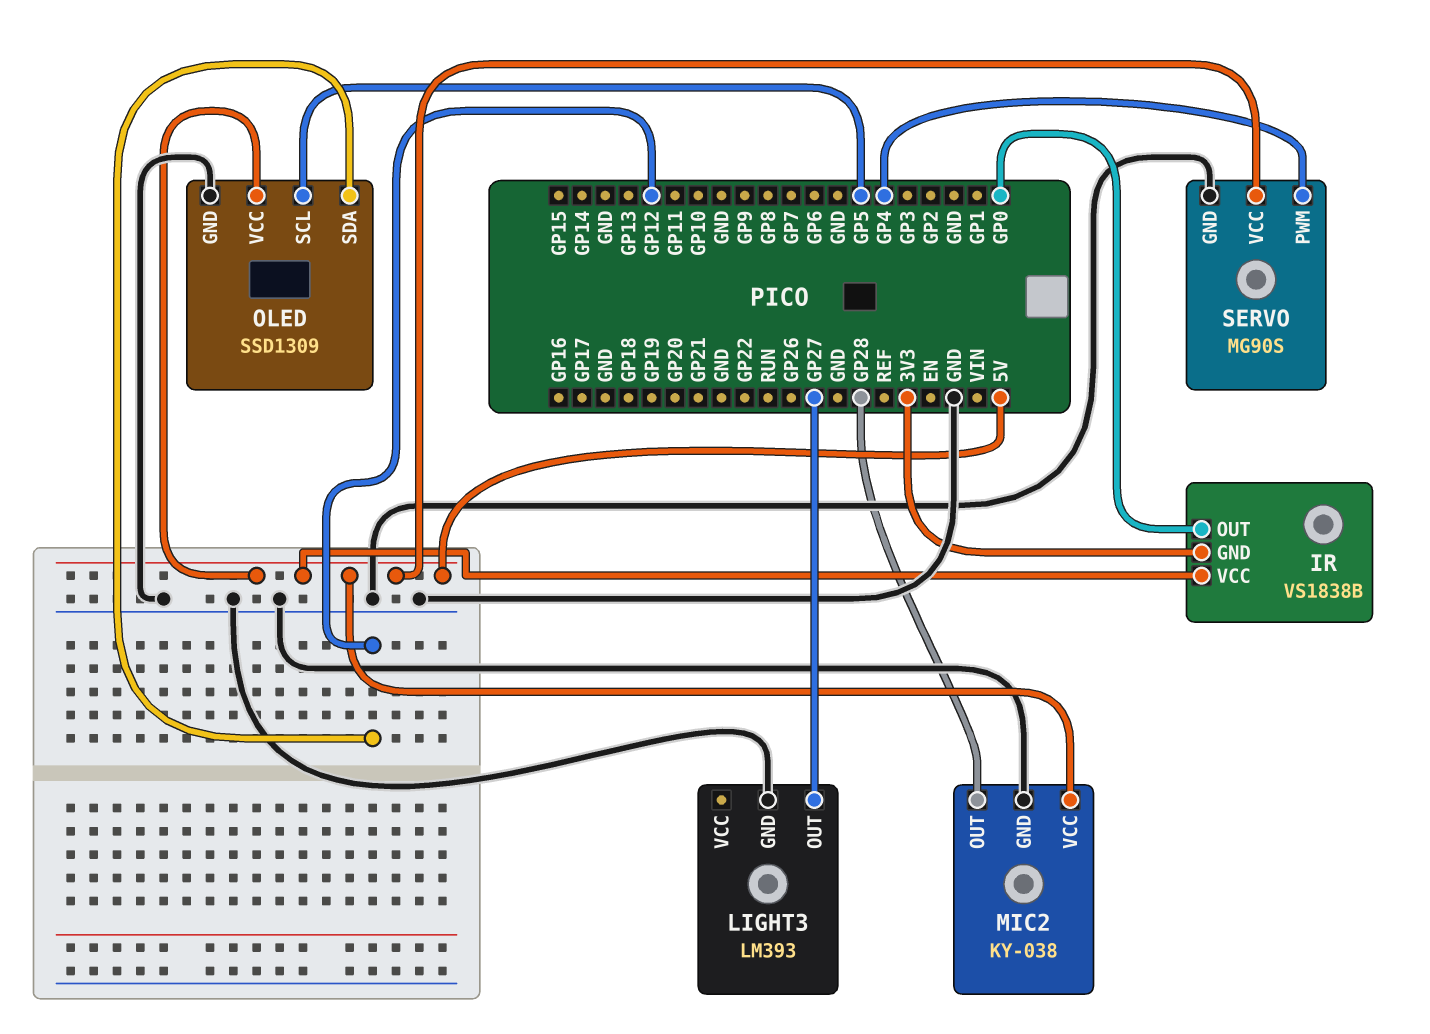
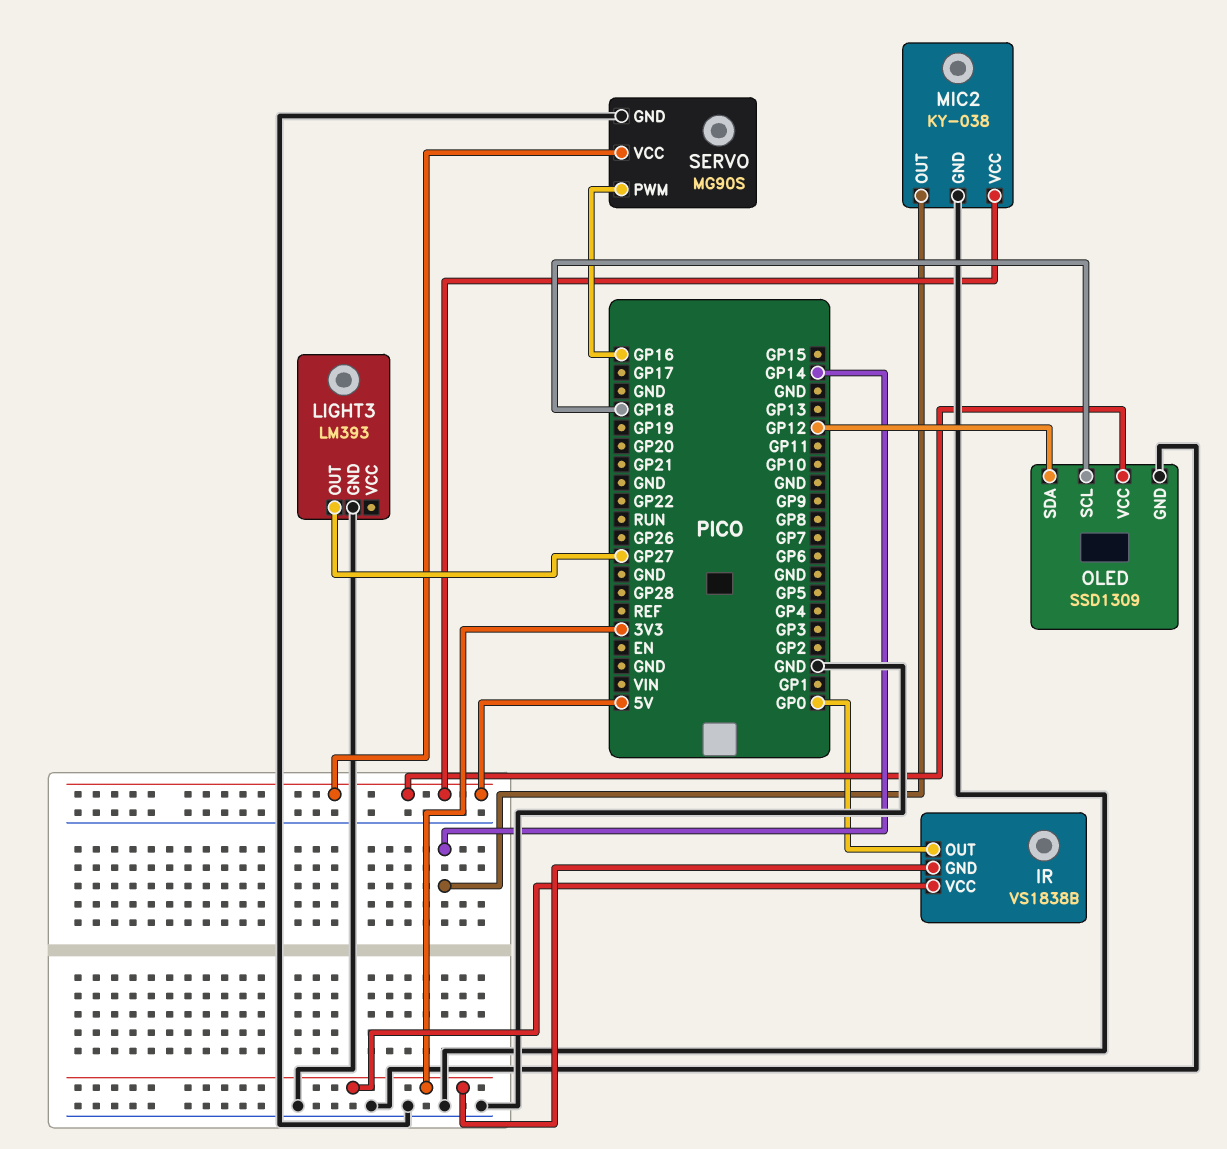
IR pin VCC: 5V -> 3V3
MIC2 pin OUT: GP28 -> GP14
OLED pin SCL: GP5 -> GP18
SERVO pin PWM: GP4 -> GP16

